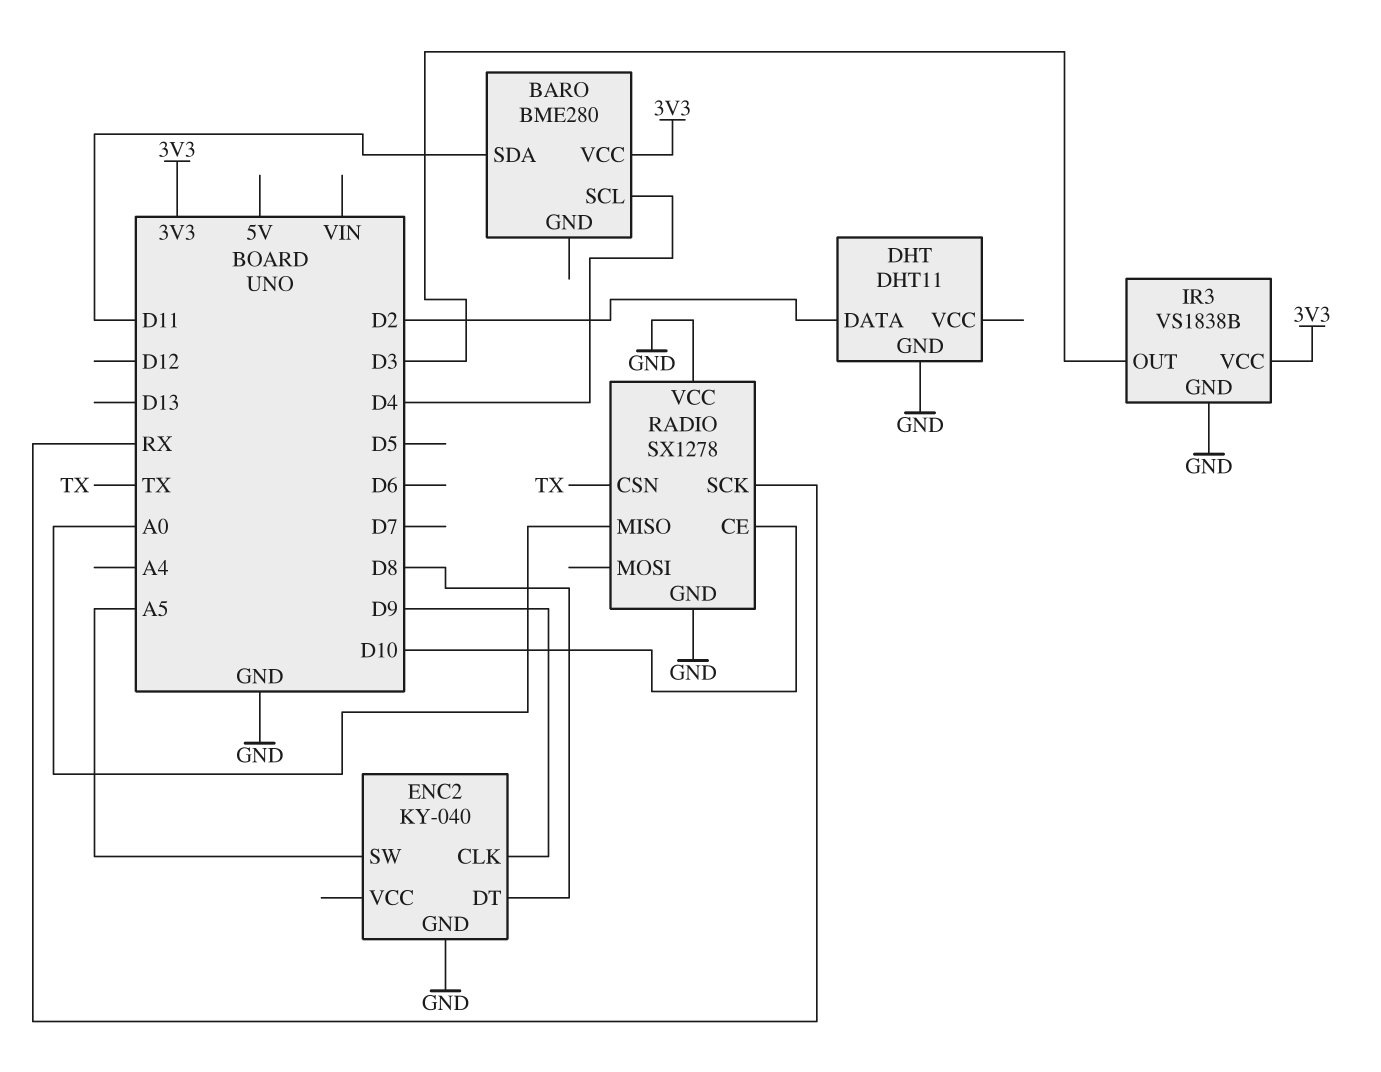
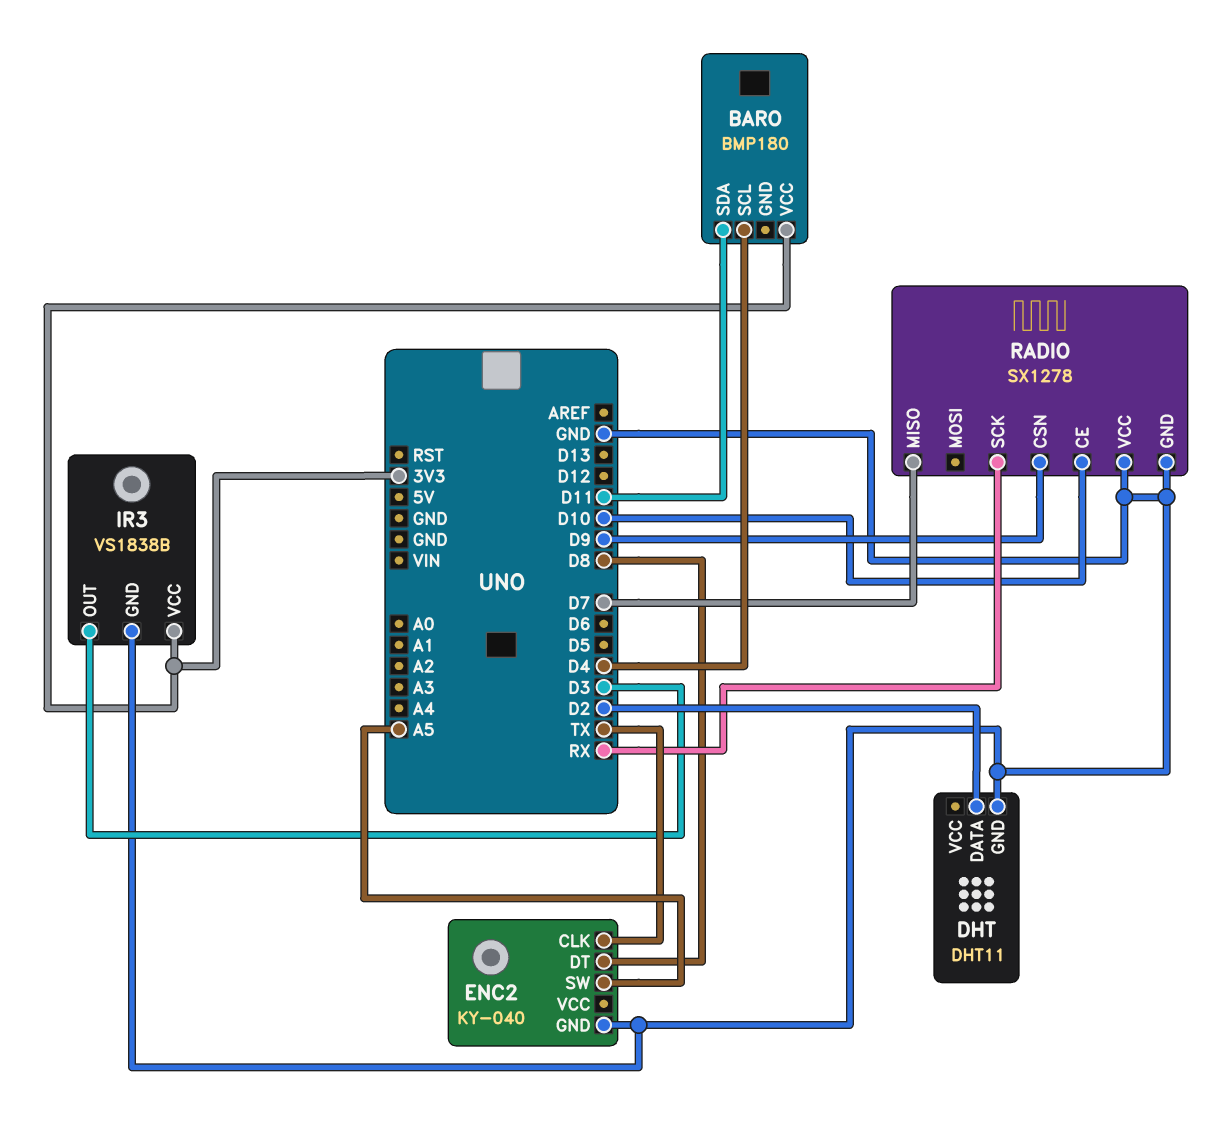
BARO: BME280 -> BMP180
ENC2 pin CLK: D9 -> TX
RADIO pin CSN: TX -> D9
RADIO pin MISO: A0 -> D7

